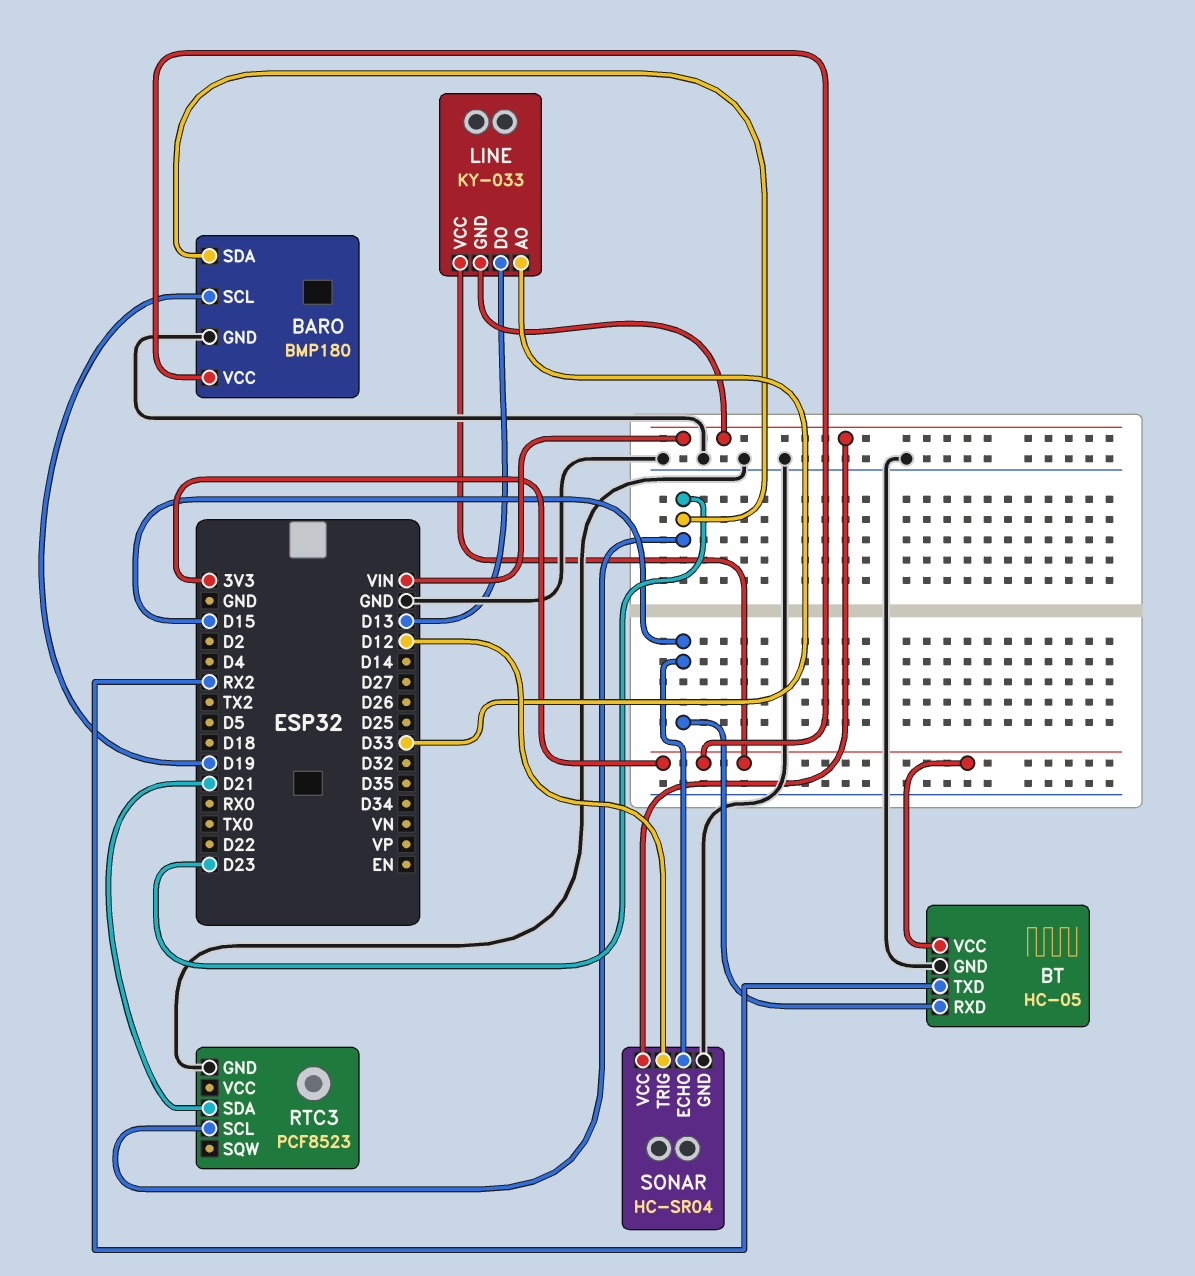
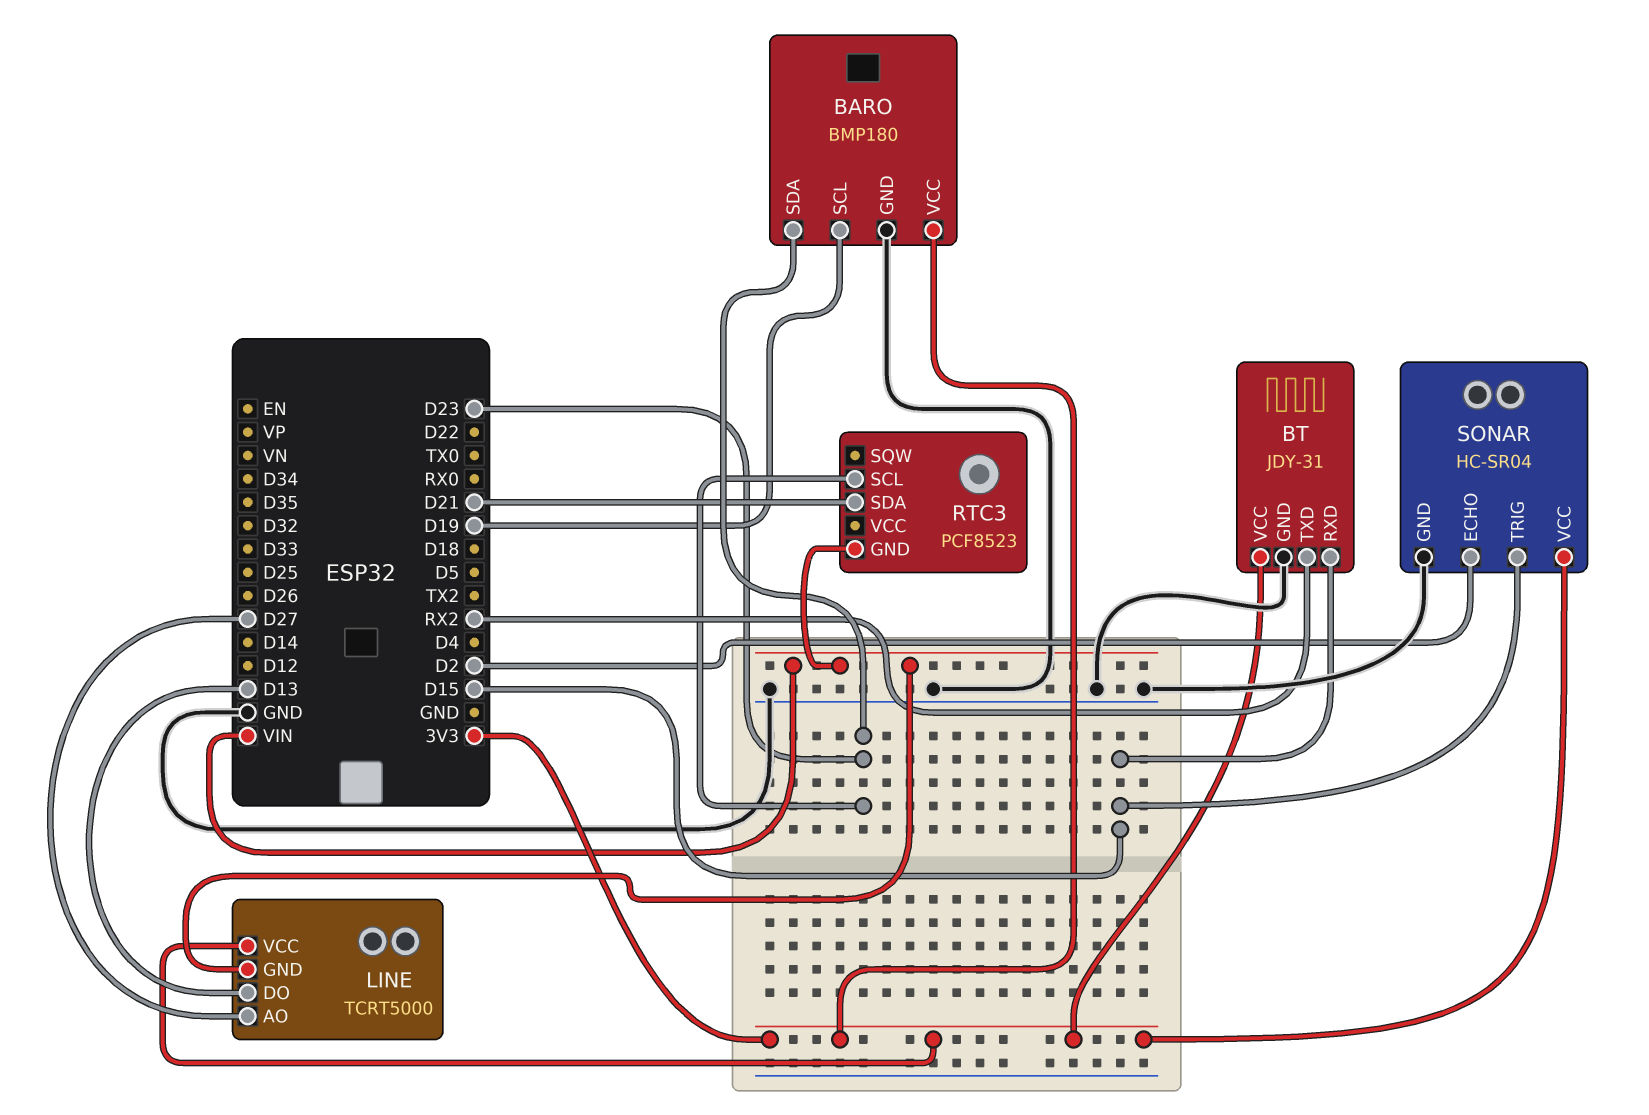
BT: HC-05 -> JDY-31
LINE: KY-033 -> TCRT5000
LINE pin AO: D33 -> D27
RTC3 pin GND: GND -> VIN
SONAR pin ECHO: D15 -> D2
SONAR pin TRIG: D12 -> D15
SONAR pin VCC: VIN -> 3V3

